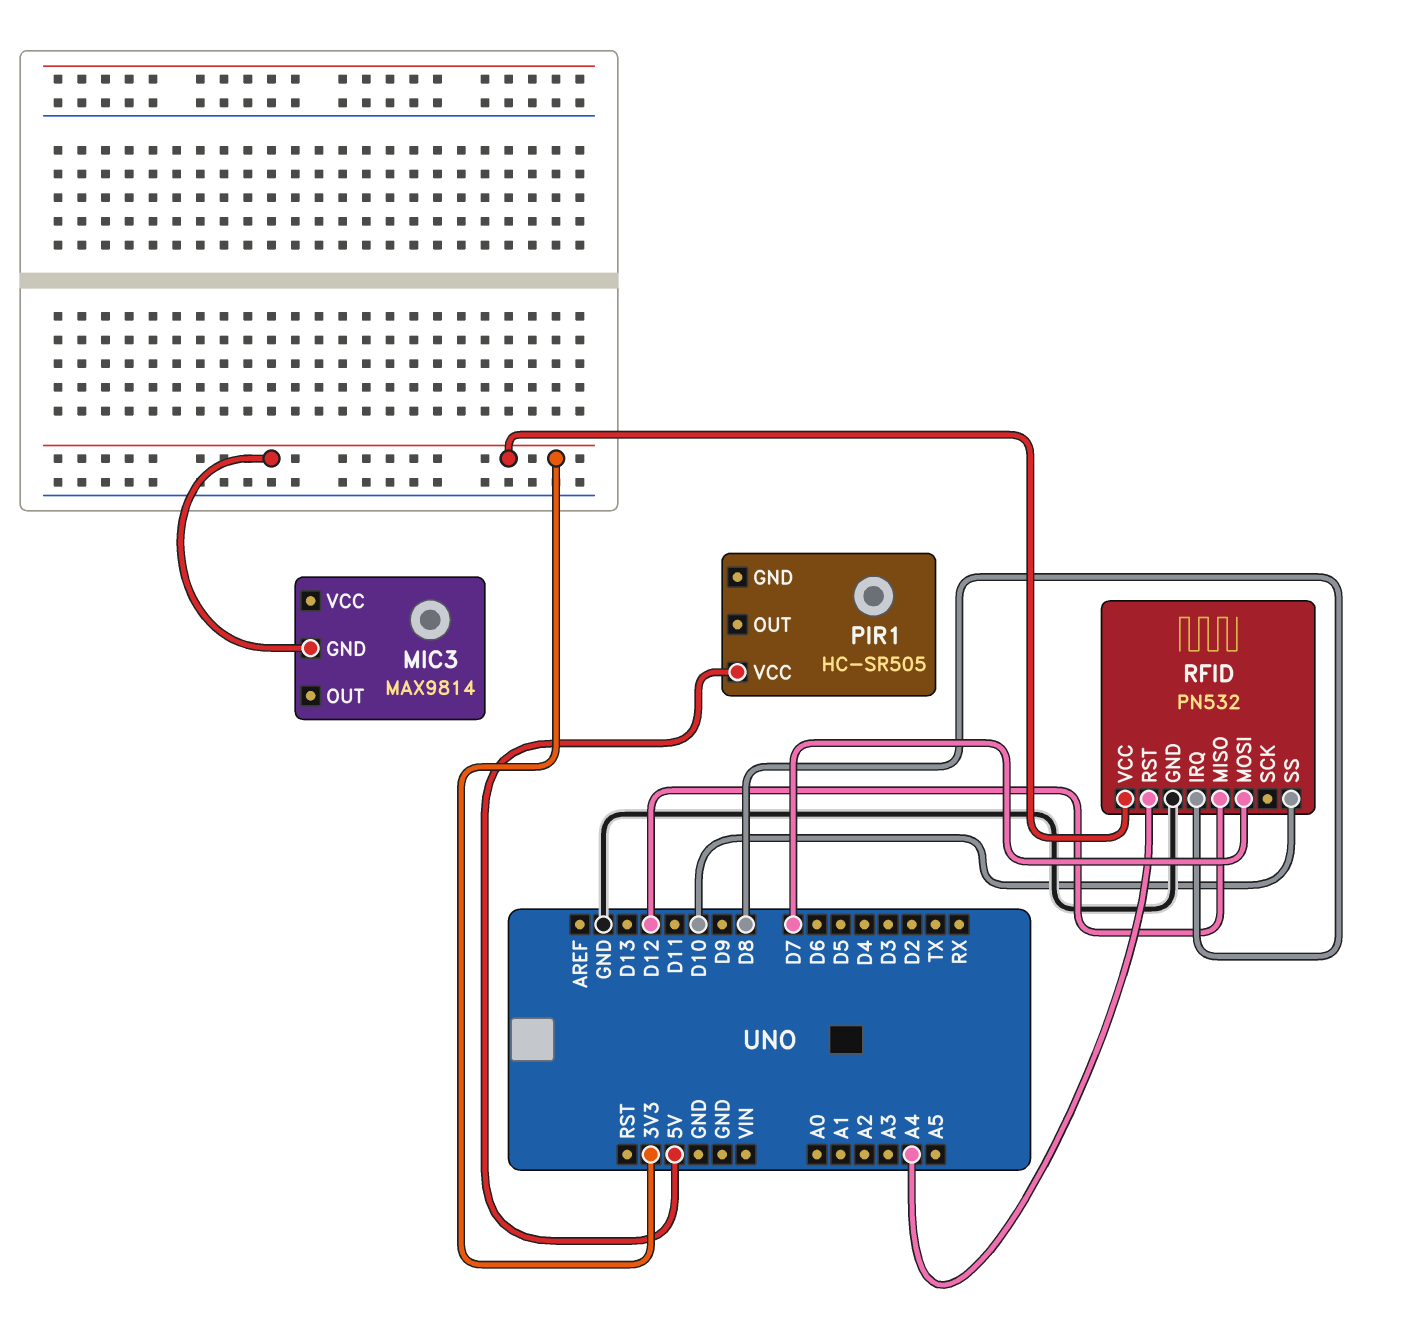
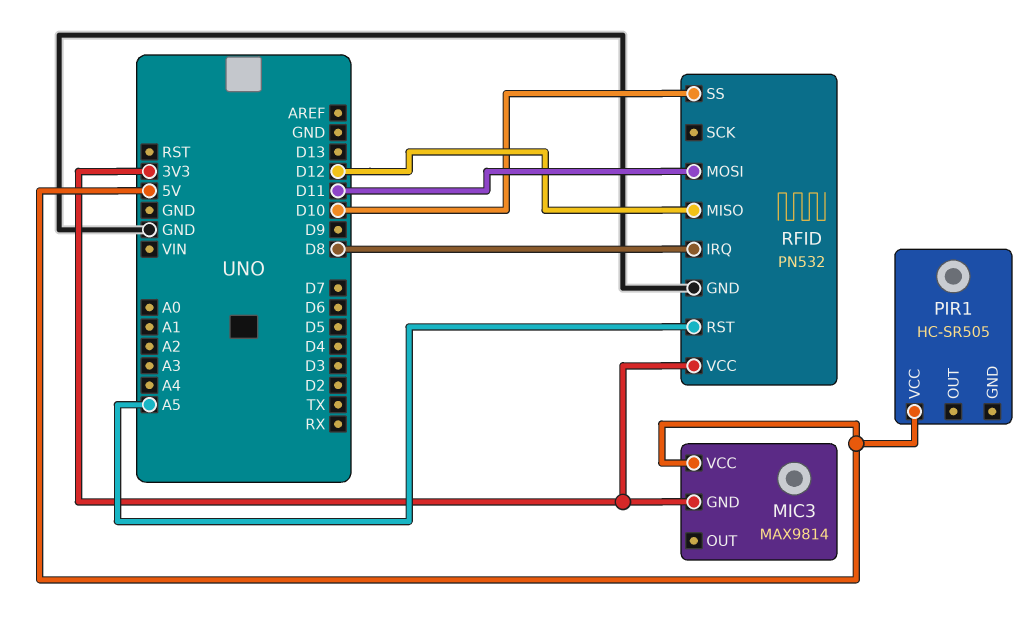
MIC3 pin VCC: none -> 5V
RFID pin MOSI: D7 -> D11
RFID pin RST: A4 -> A5

